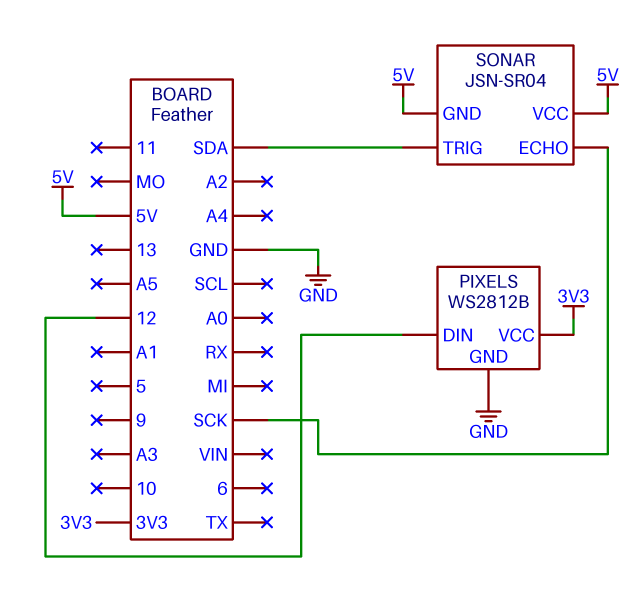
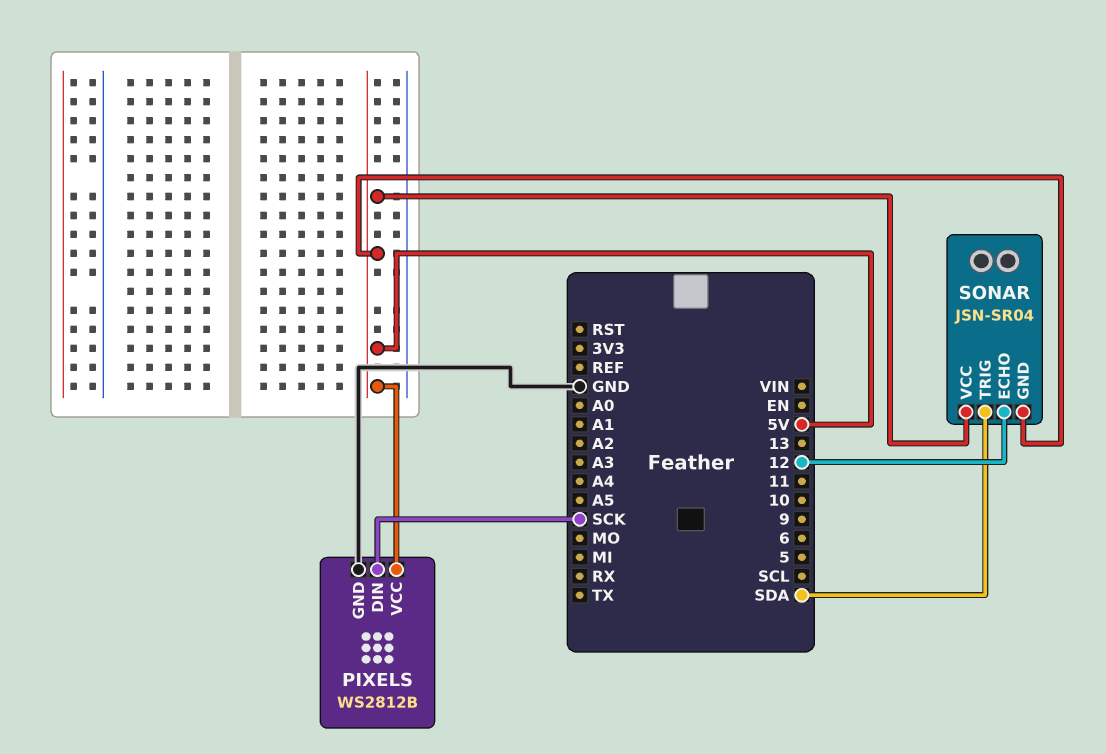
PIXELS pin DIN: 12 -> SCK
PIXELS pin VCC: 3V3 -> 5V
SONAR pin ECHO: SCK -> 12

